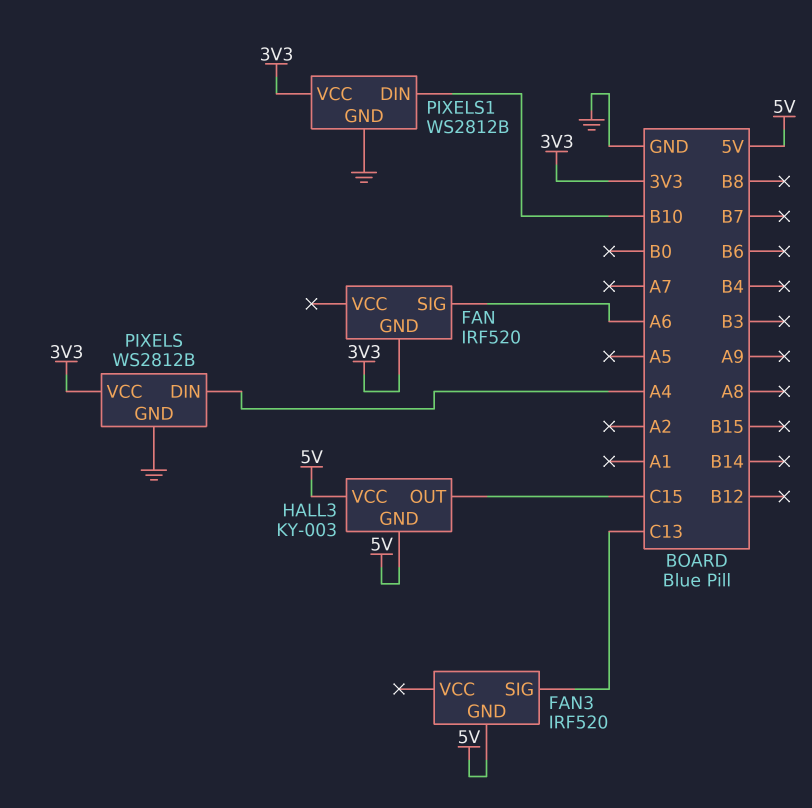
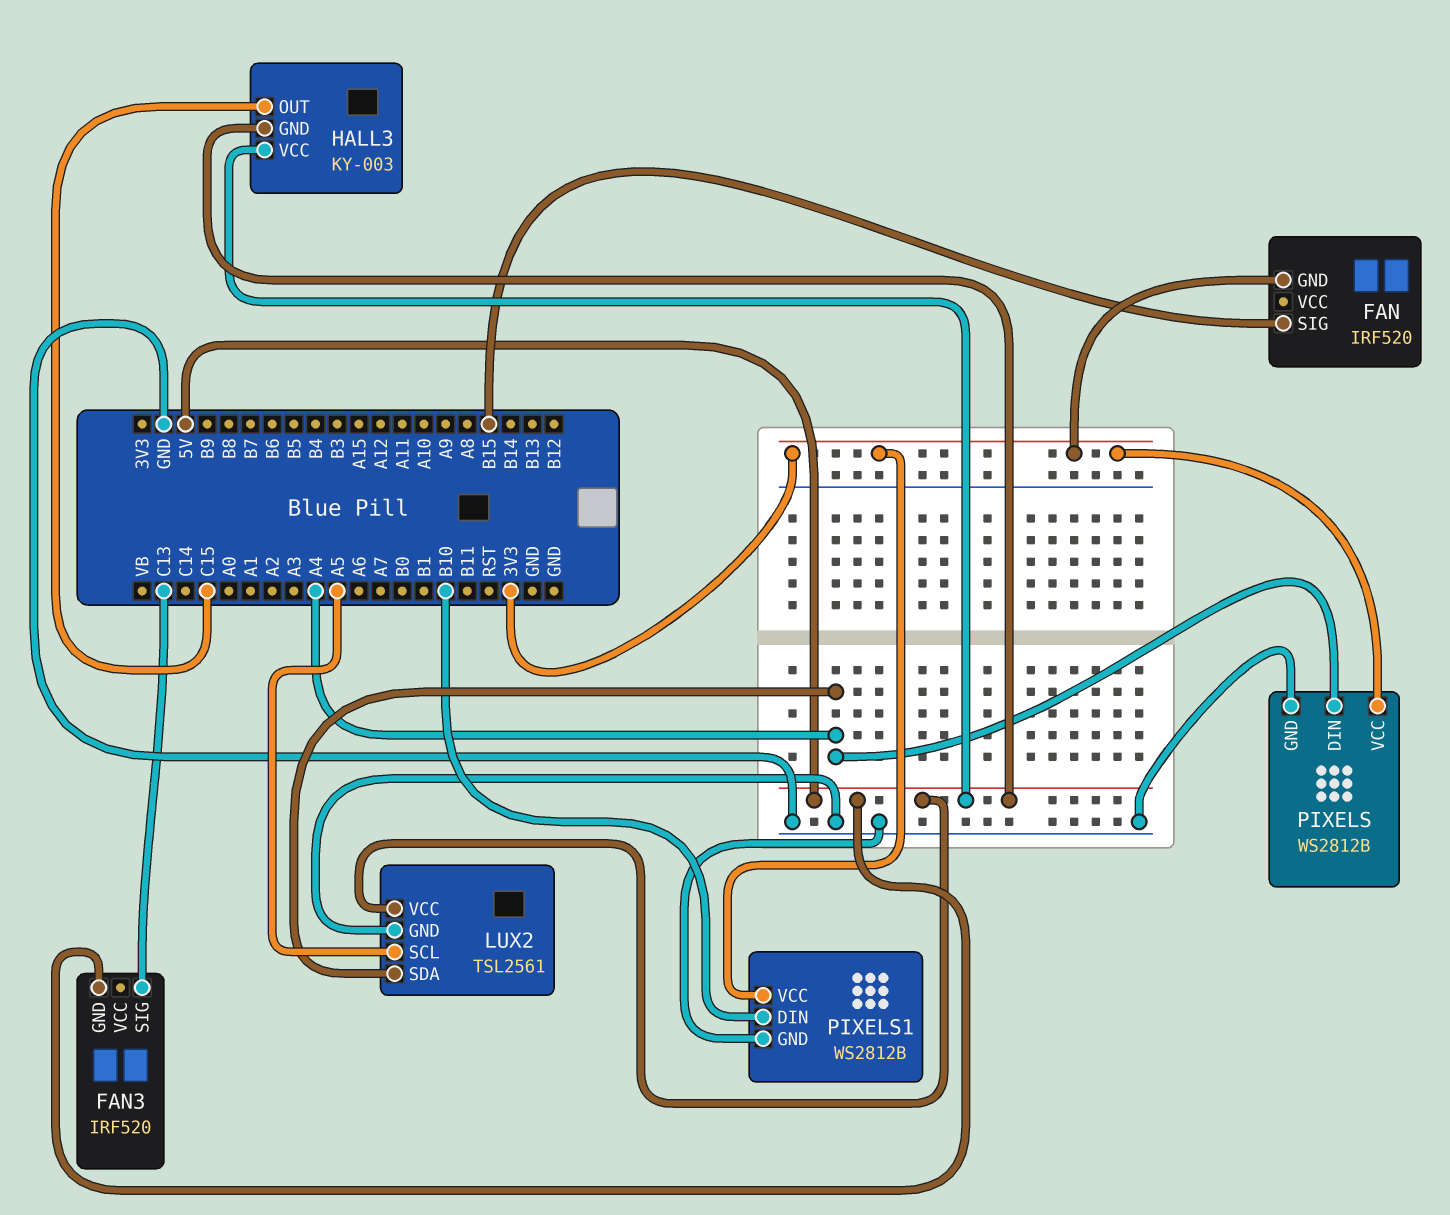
FAN pin SIG: A6 -> B15
LUX2: none -> TSL2561
LUX2 pin GND: none -> GND
LUX2 pin SCL: none -> A5
LUX2 pin SDA: none -> A4
LUX2 pin VCC: none -> 5V

